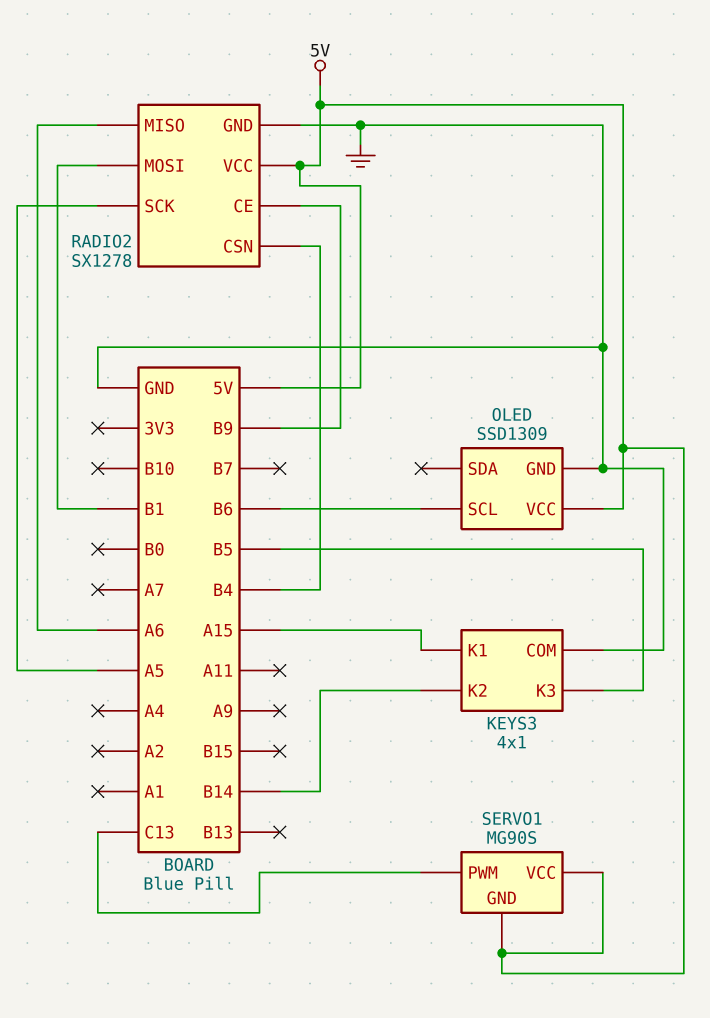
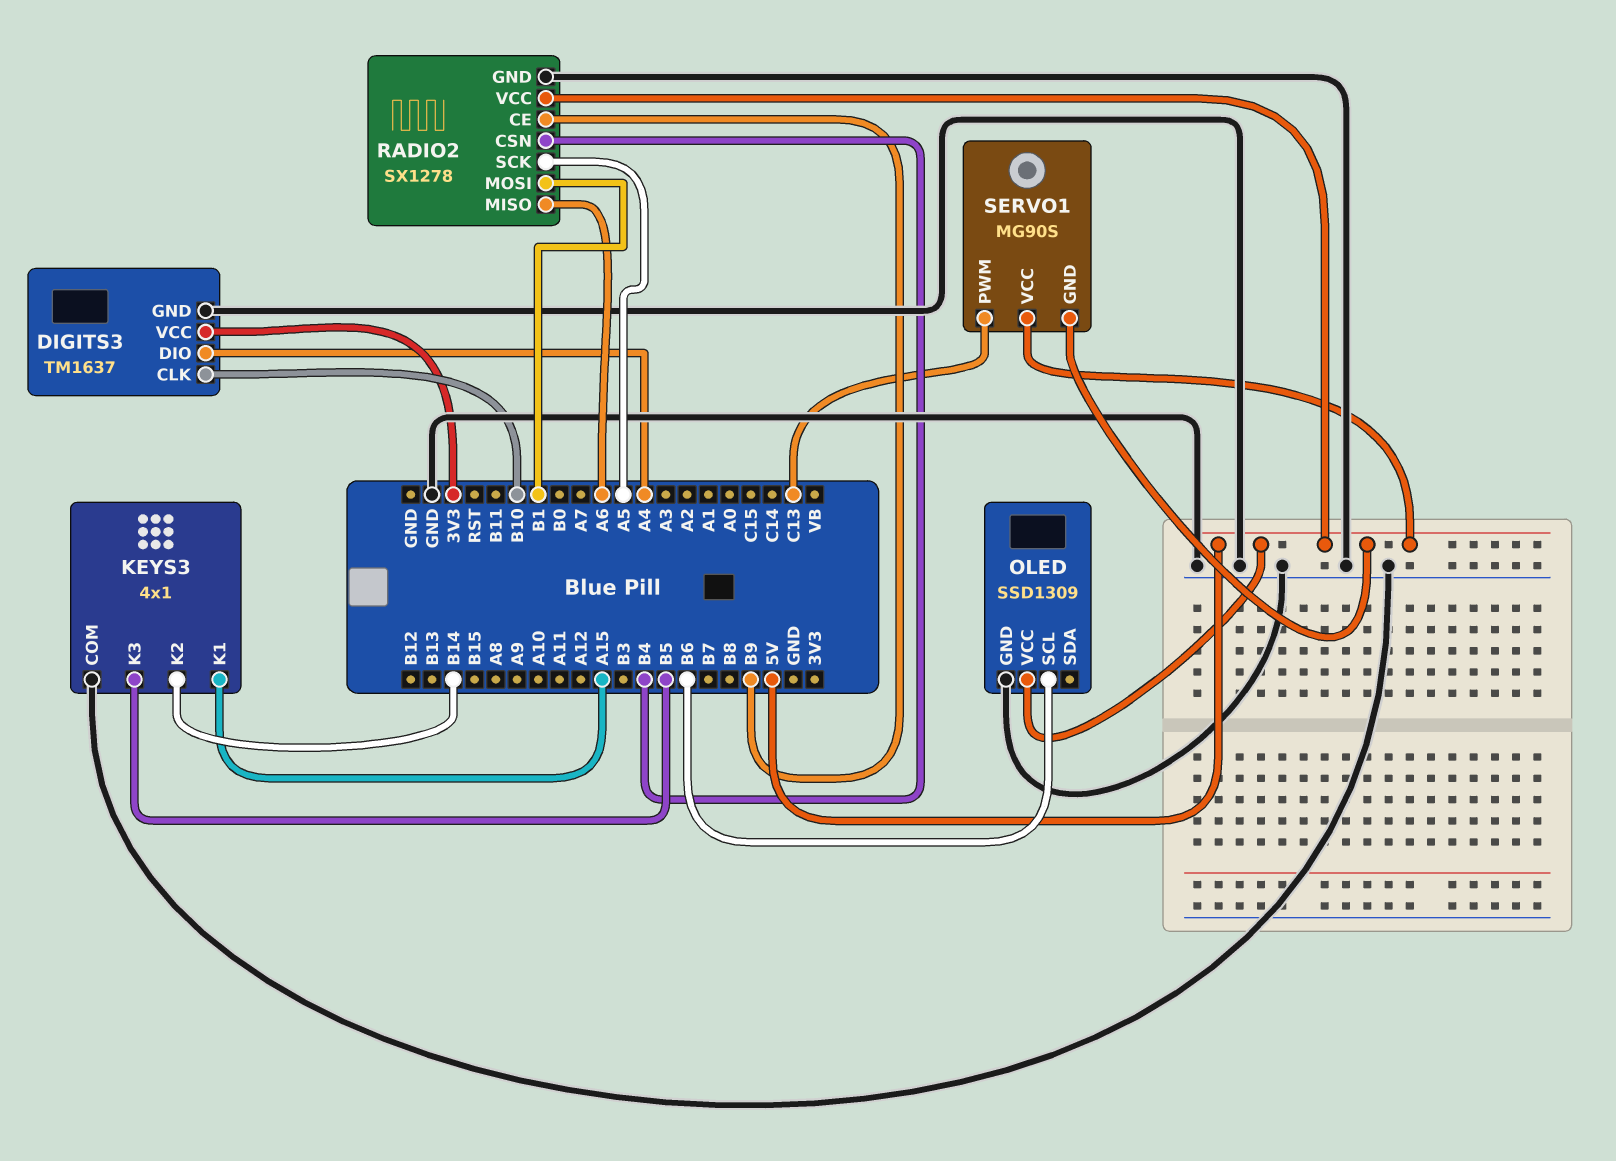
DIGITS3: none -> TM1637
DIGITS3 pin CLK: none -> B10
DIGITS3 pin DIO: none -> A4
DIGITS3 pin GND: none -> GND
DIGITS3 pin VCC: none -> 3V3

